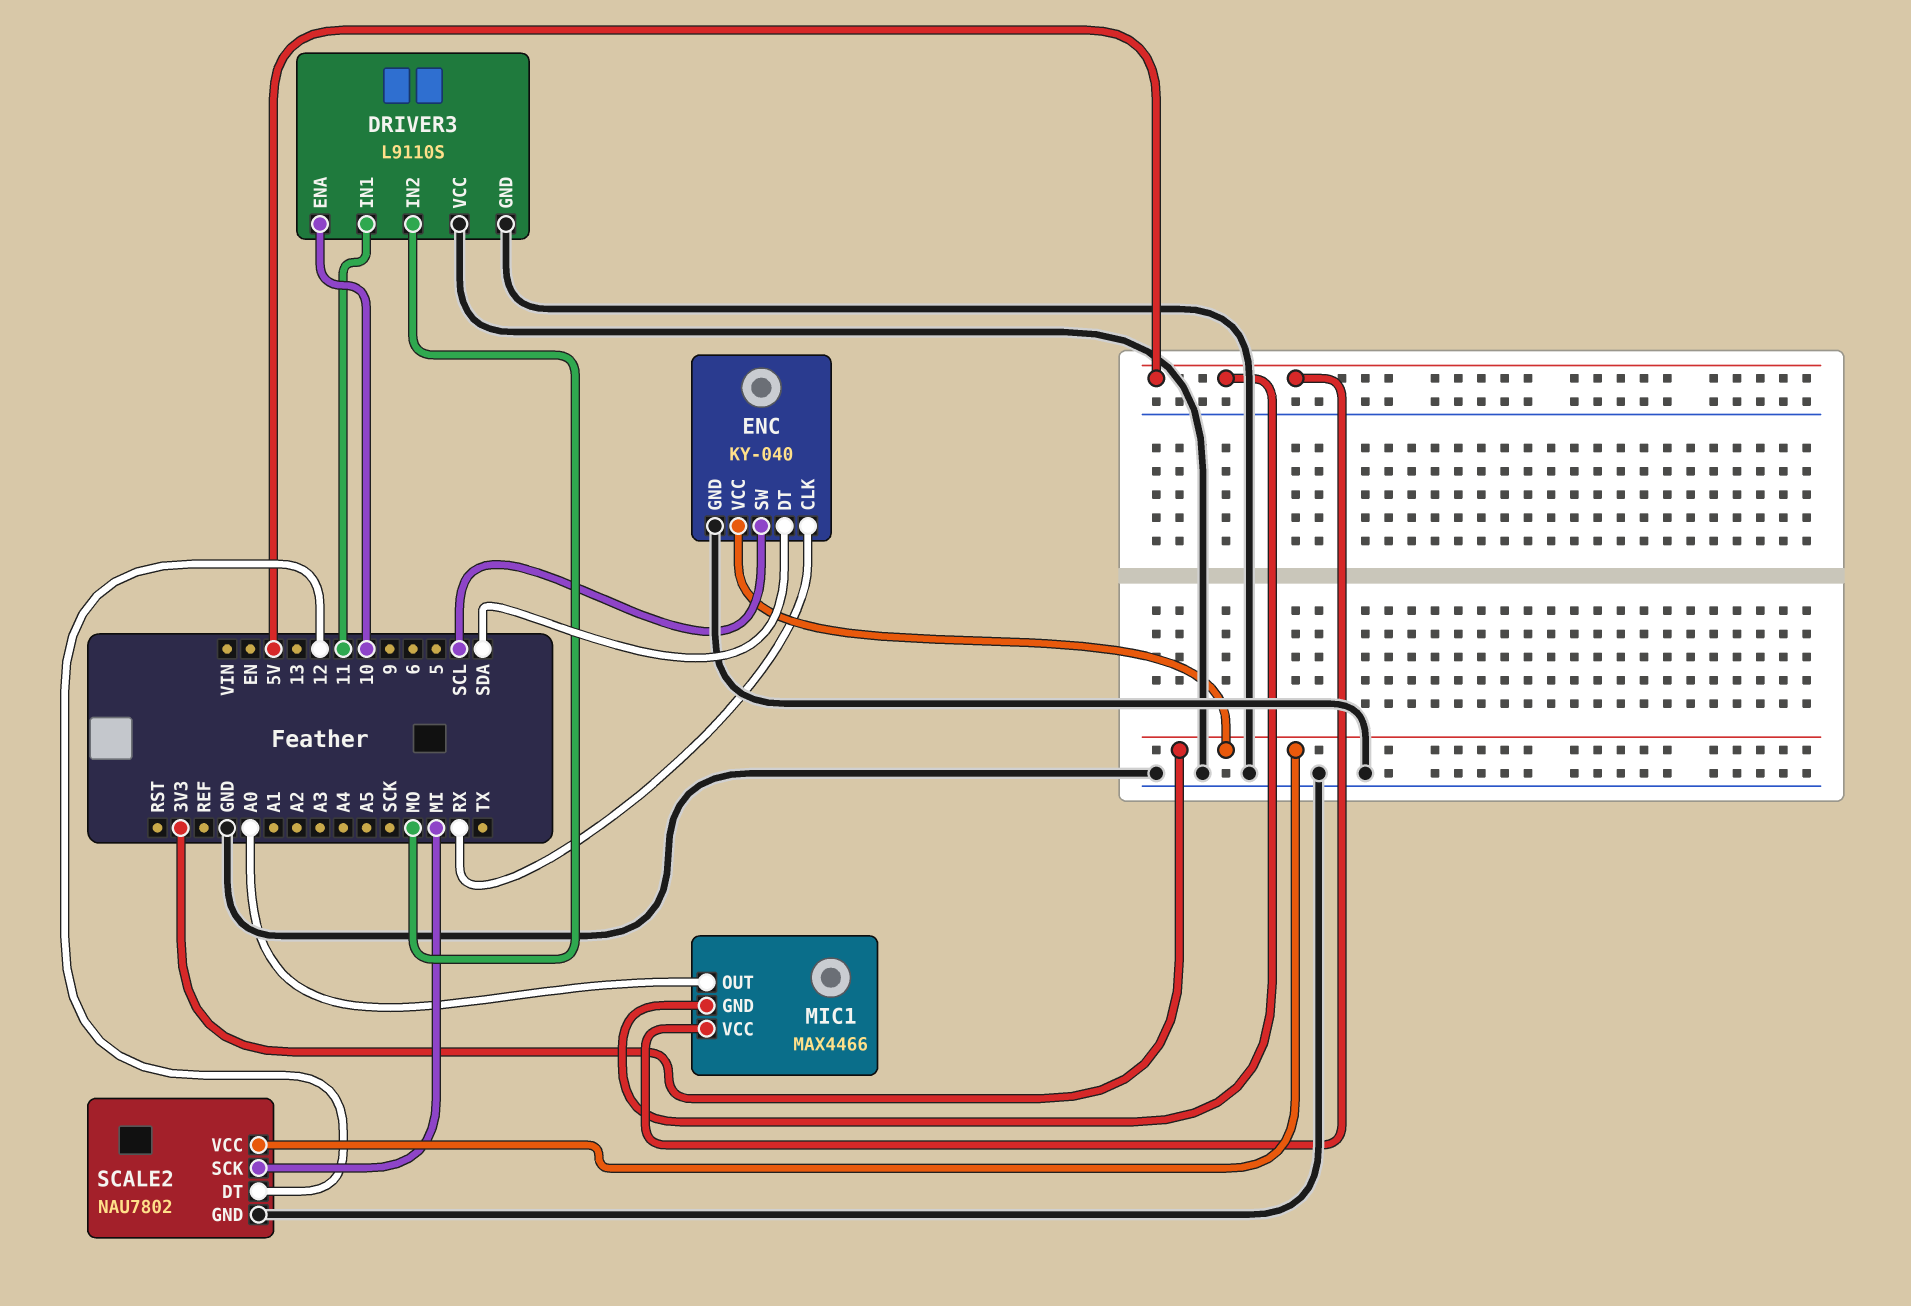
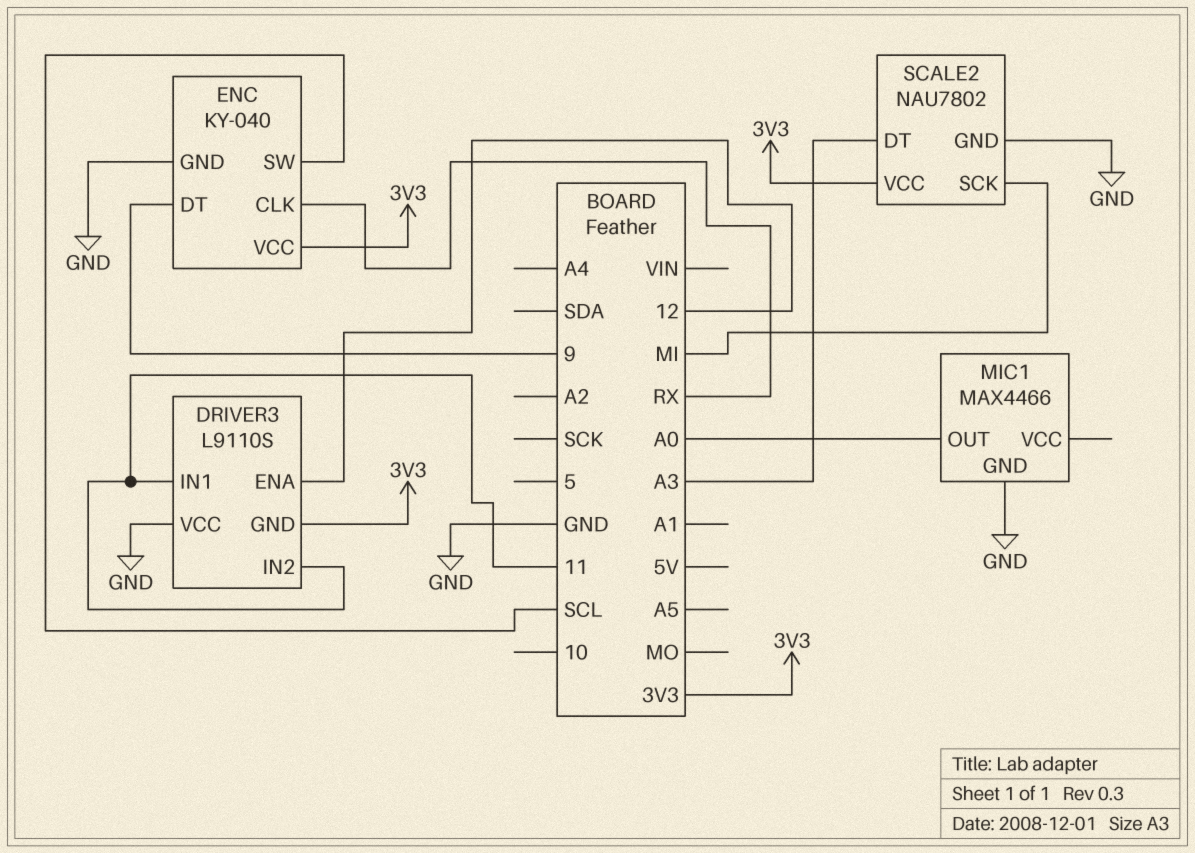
DRIVER3 pin ENA: 10 -> 12
DRIVER3 pin GND: GND -> 3V3
DRIVER3 pin IN2: MO -> 11
ENC pin DT: SDA -> 9
MIC1 pin GND: 5V -> GND
MIC1 pin VCC: 5V -> none
SCALE2 pin DT: 12 -> A3

